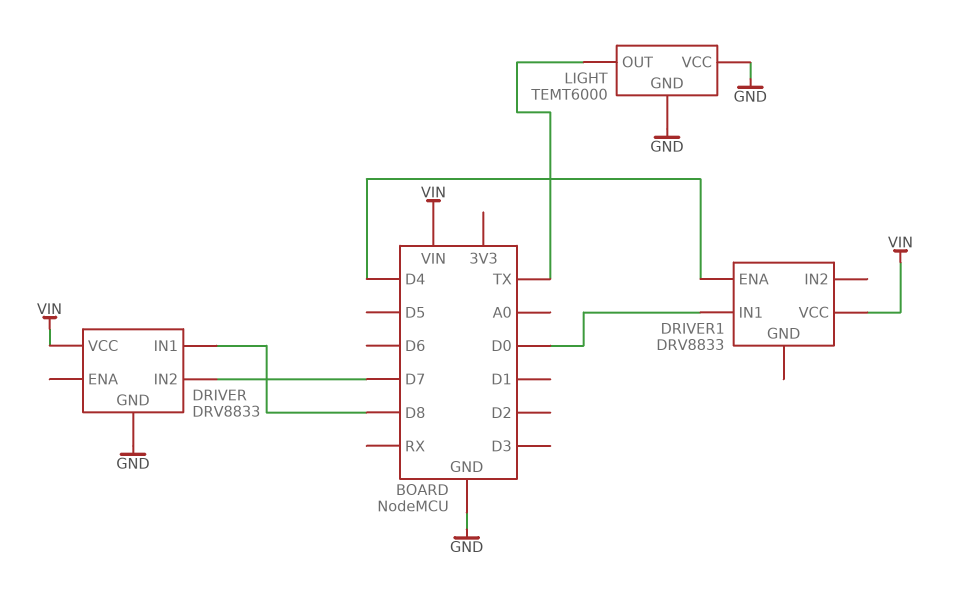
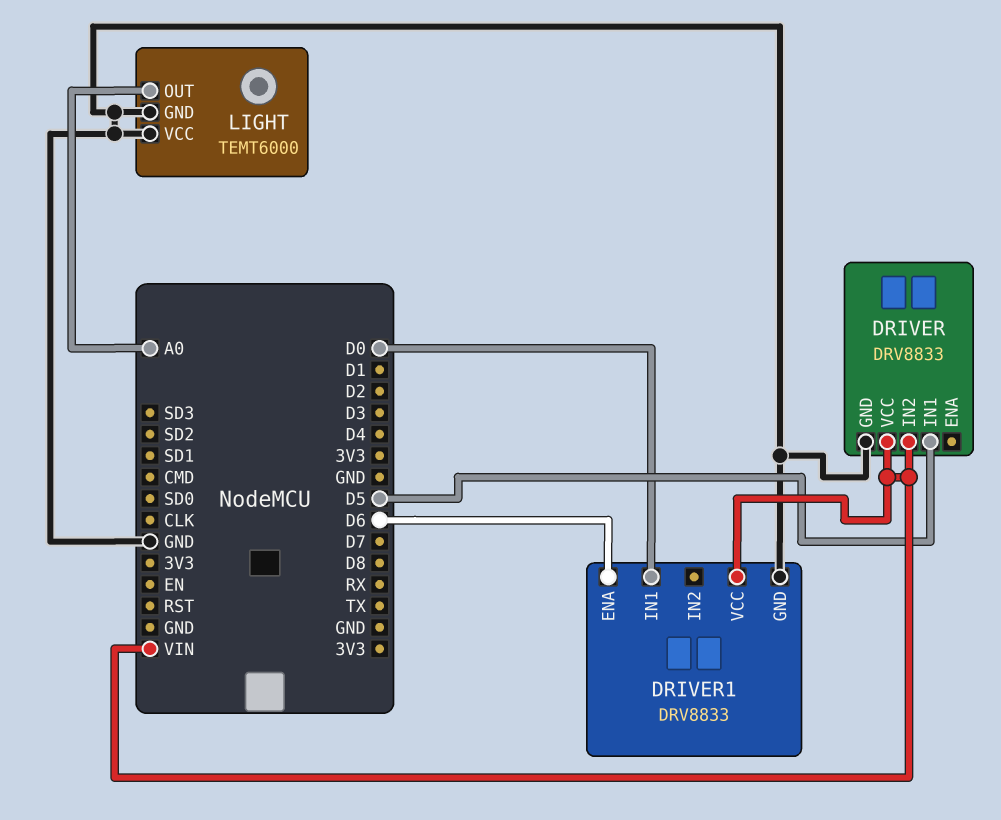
DRIVER pin IN1: D8 -> D5
DRIVER pin IN2: D7 -> VIN
DRIVER1 pin ENA: D4 -> D6
DRIVER1 pin GND: none -> GND
LIGHT pin OUT: TX -> A0

